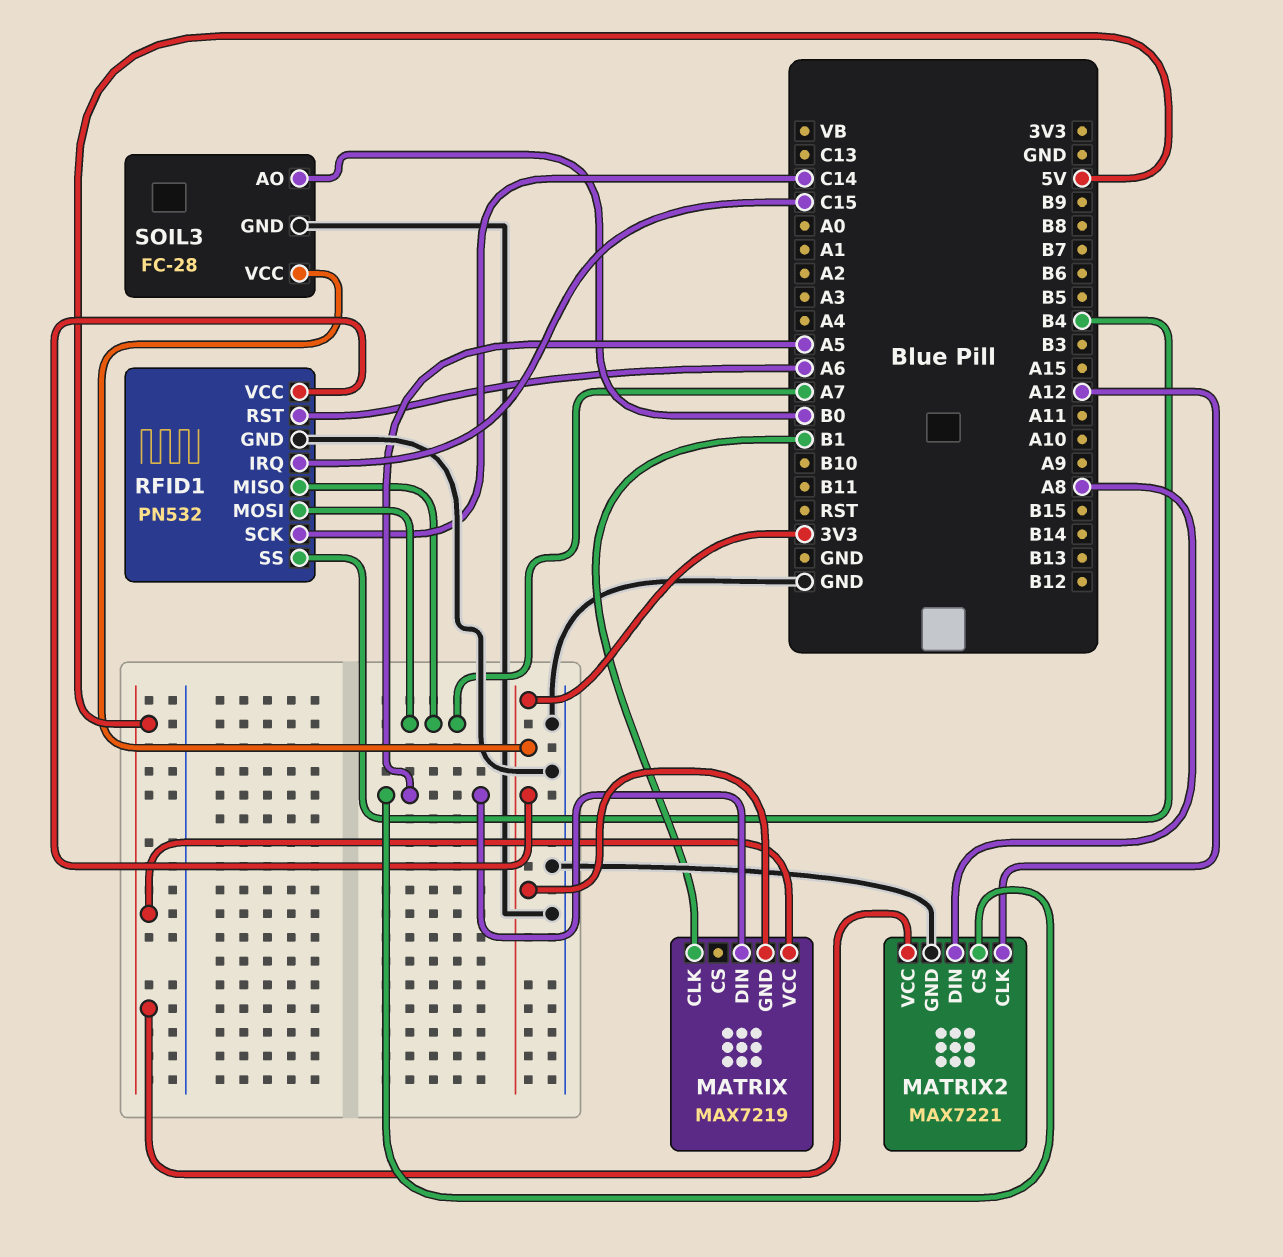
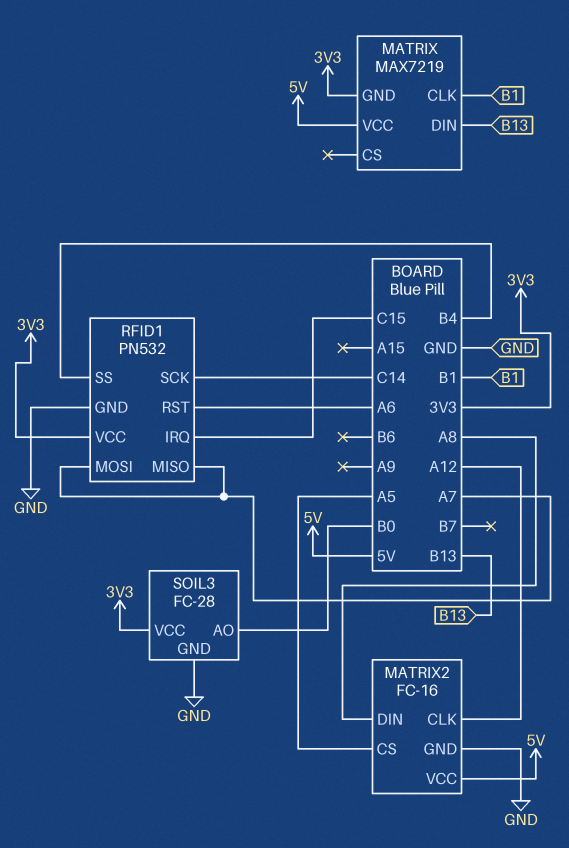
MATRIX pin DIN: A5 -> B13
MATRIX2: MAX7221 -> FC-16

